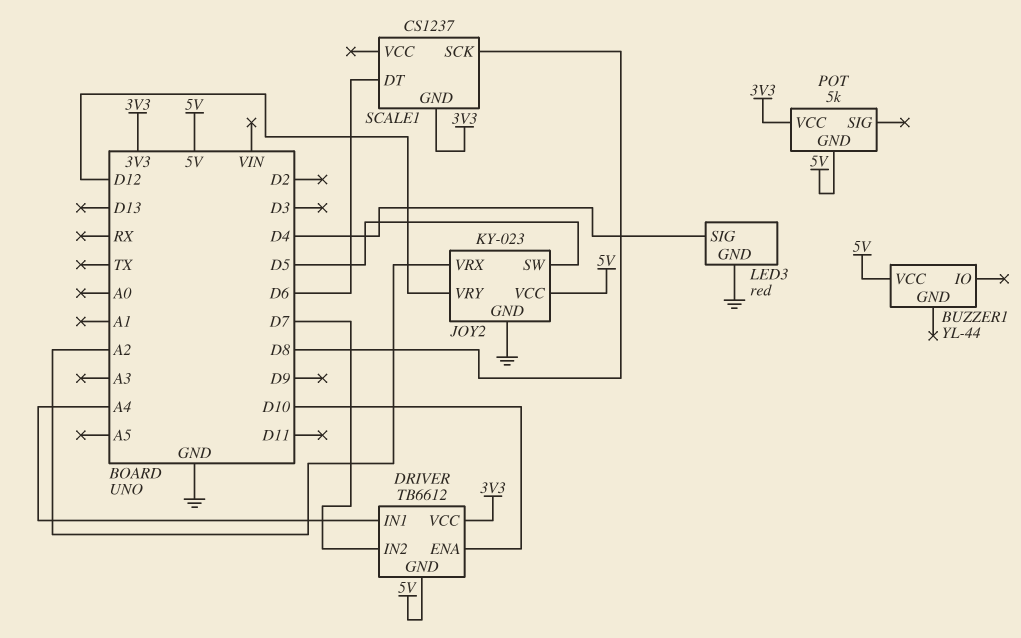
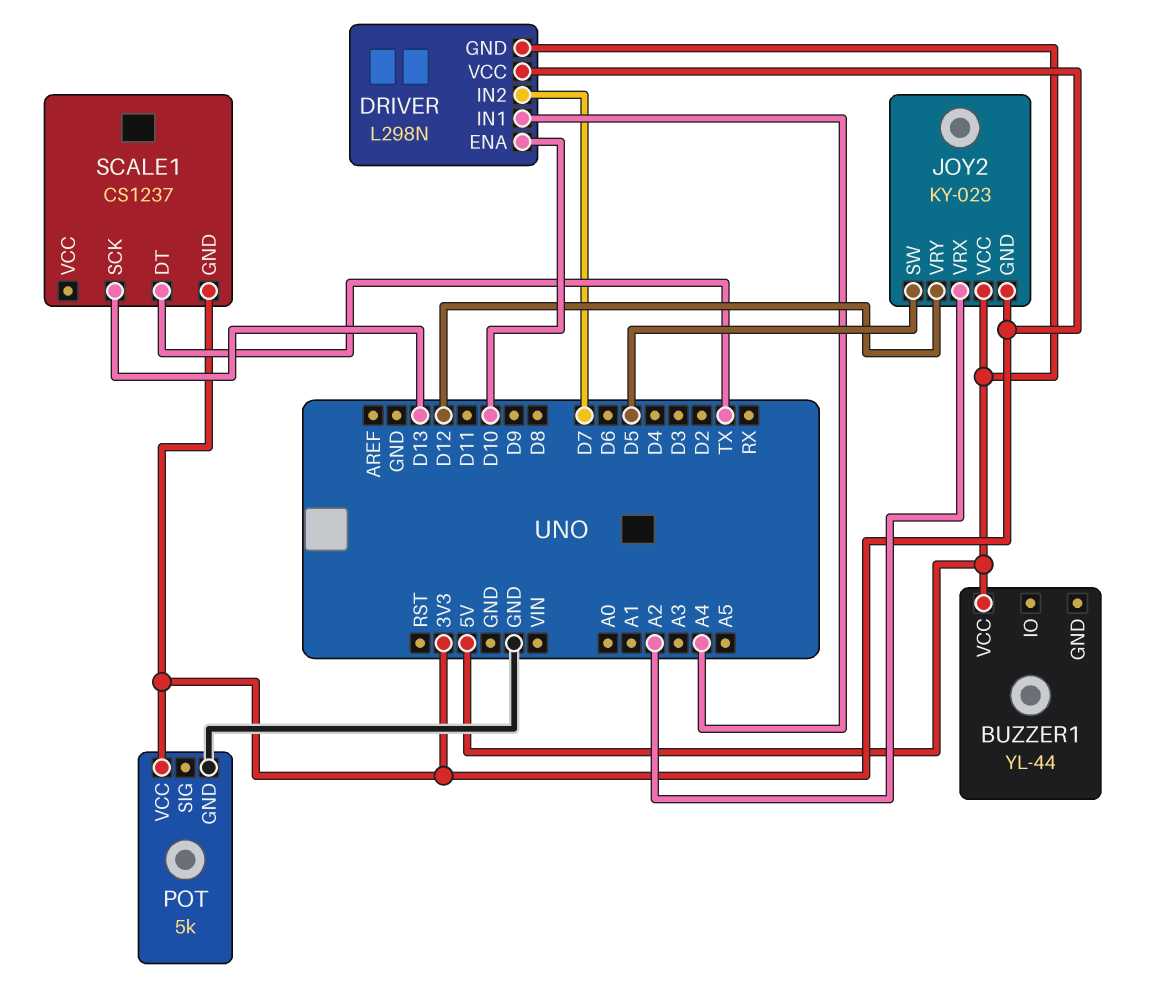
DRIVER: TB6612 -> L298N
JOY2 pin GND: GND -> 3V3
LED3: red -> none
LED3 pin GND: GND -> none
LED3 pin SIG: D4 -> none
POT pin GND: 5V -> GND
SCALE1 pin DT: D6 -> TX
SCALE1 pin SCK: D8 -> D13

